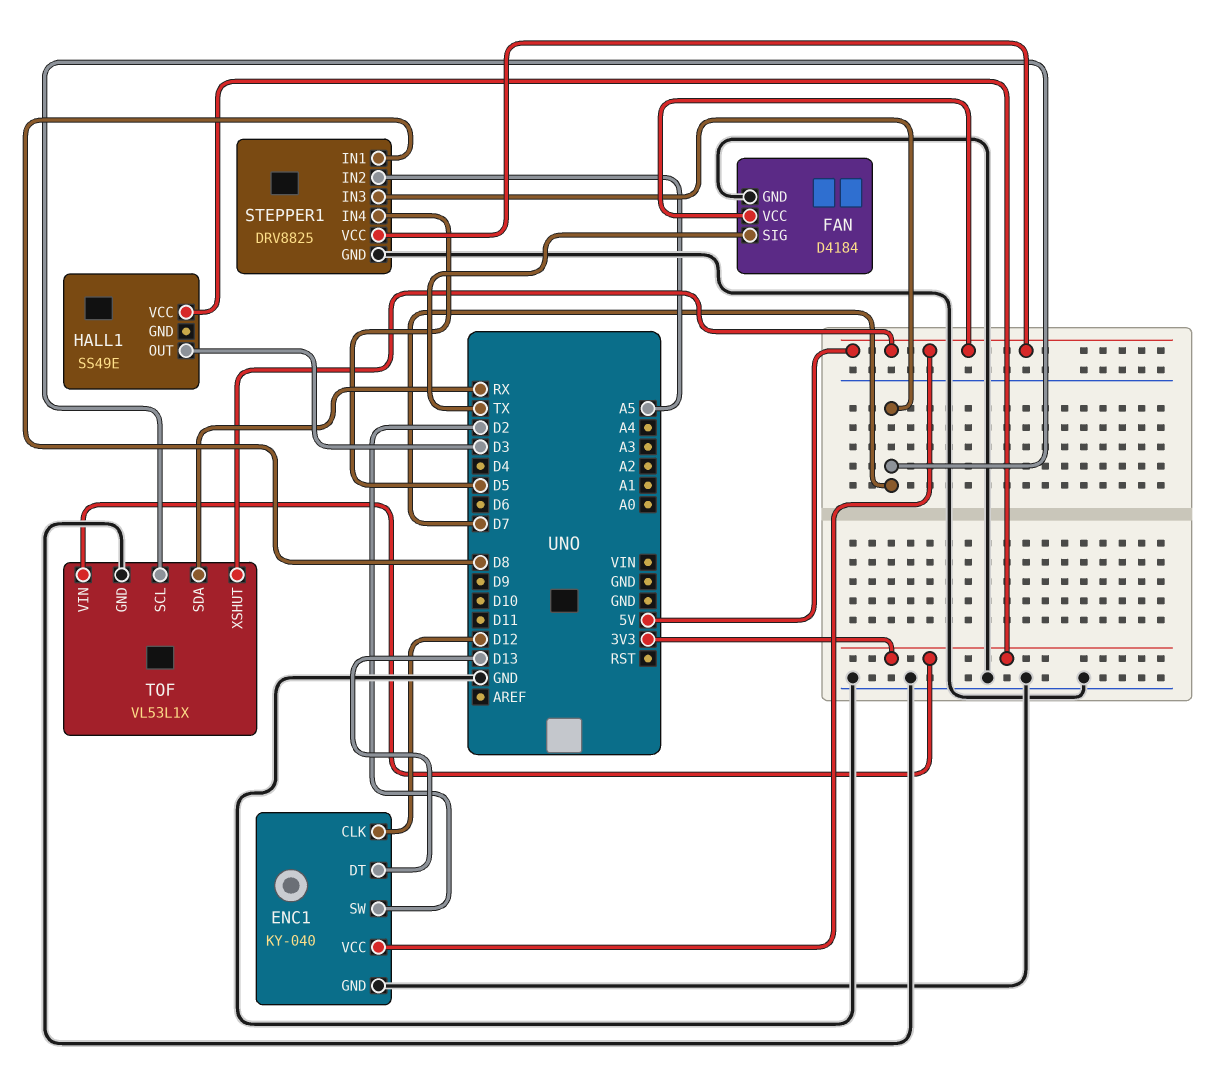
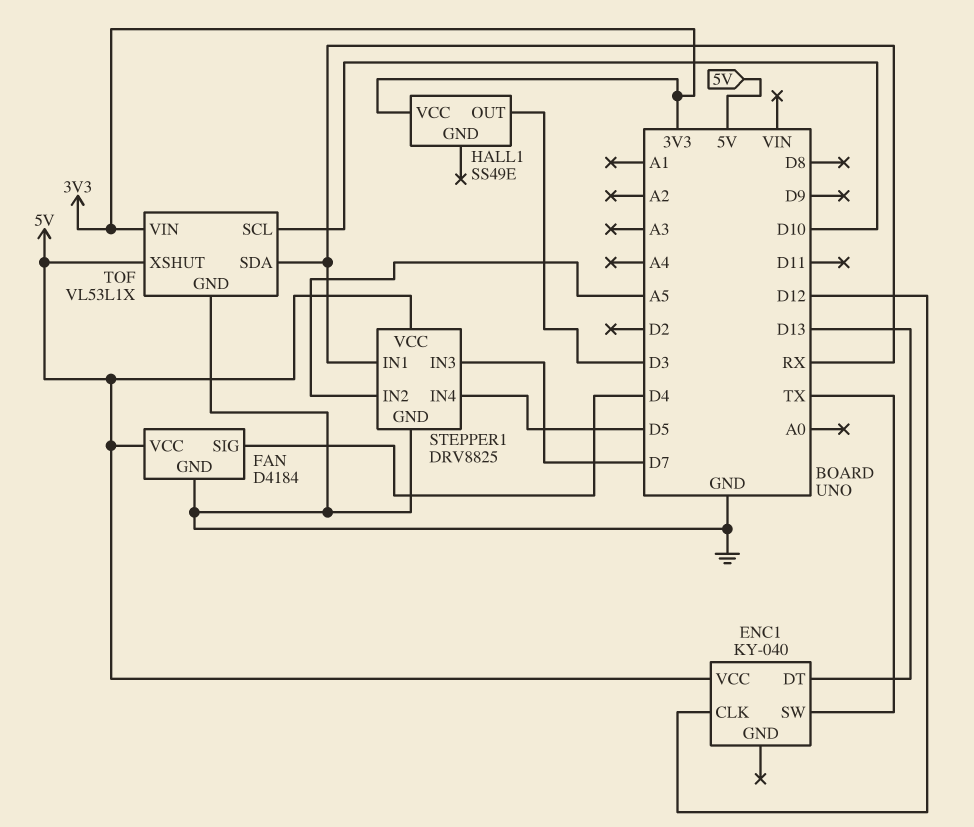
ENC1 pin GND: GND -> none
ENC1 pin SW: D2 -> TX
FAN pin SIG: TX -> D4
STEPPER1 pin IN1: D8 -> RX
TOF pin SCL: D7 -> D10

